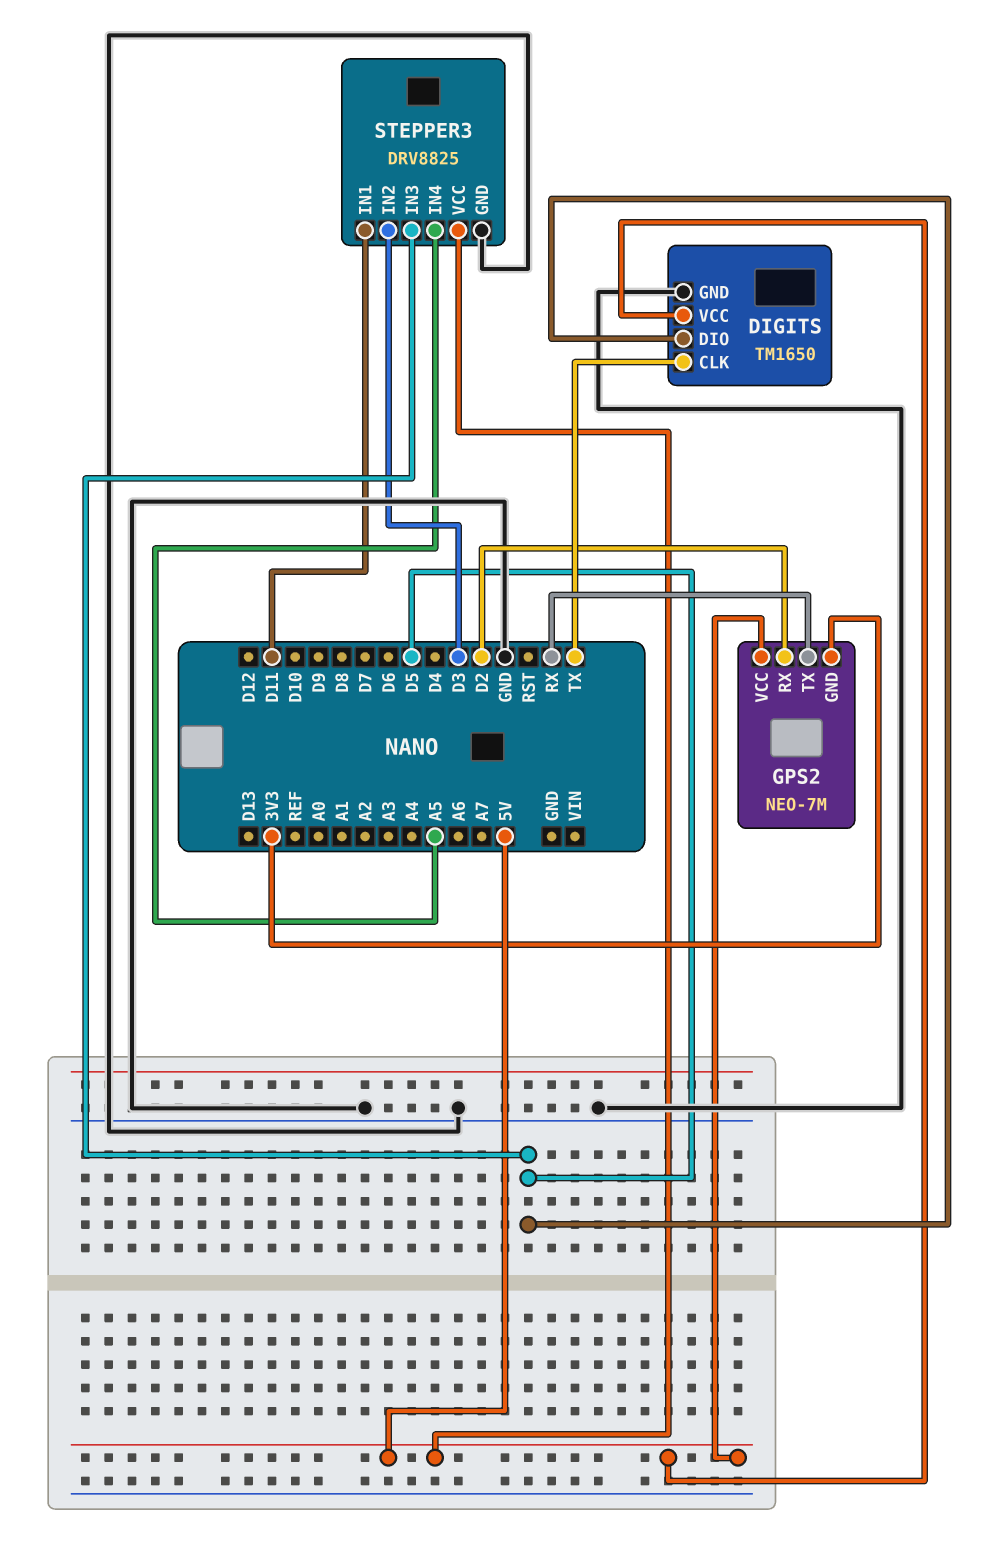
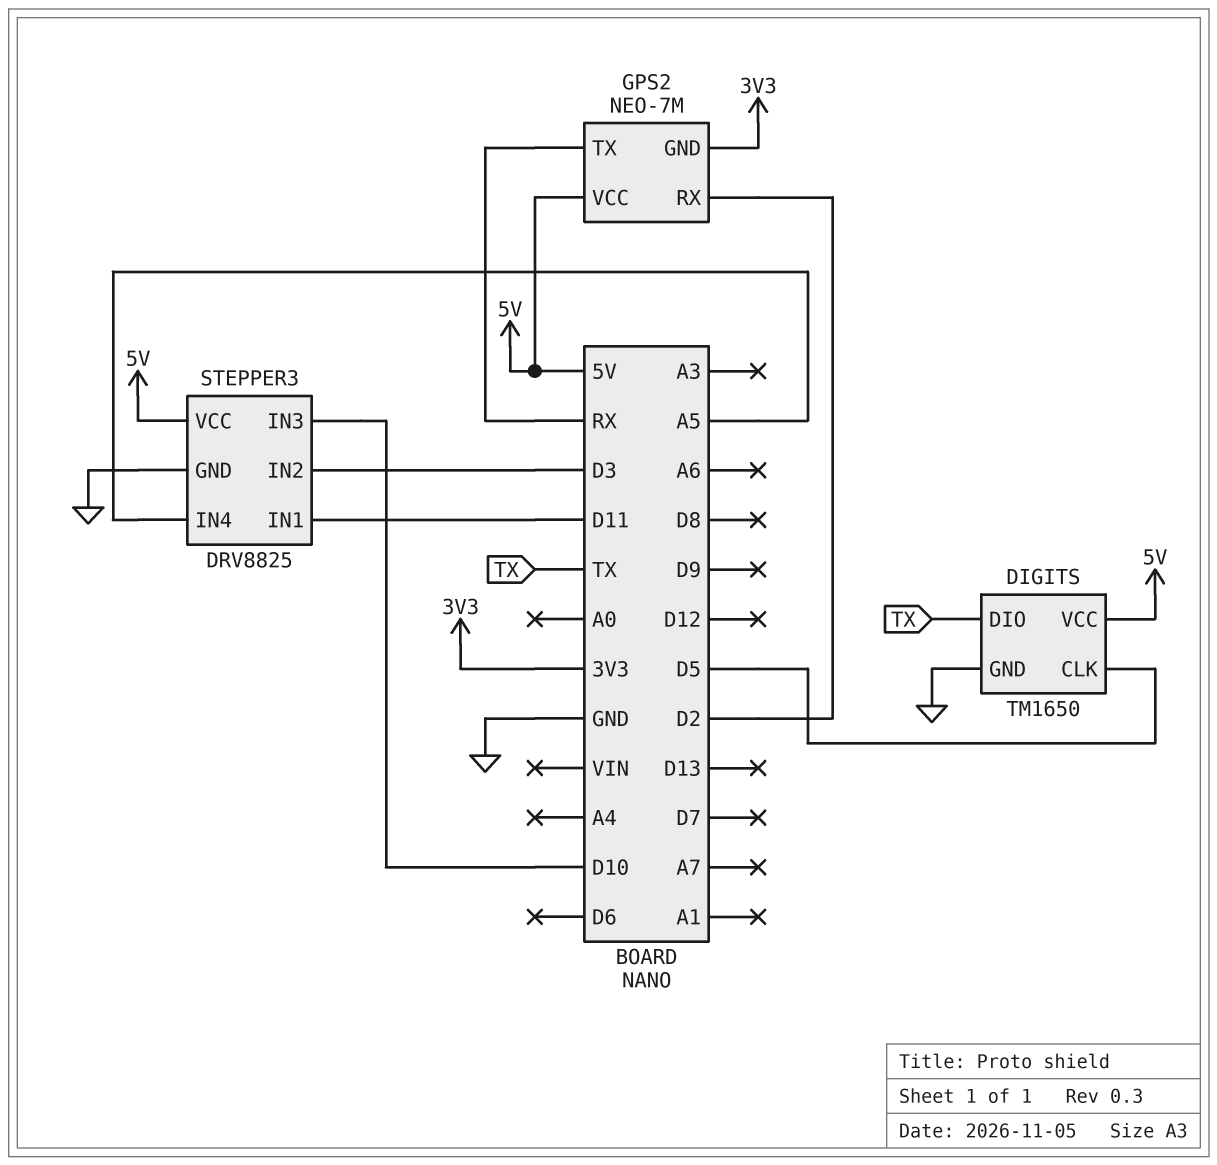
DIGITS pin CLK: TX -> D5
DIGITS pin DIO: D5 -> TX
STEPPER3 pin IN3: D5 -> D10

